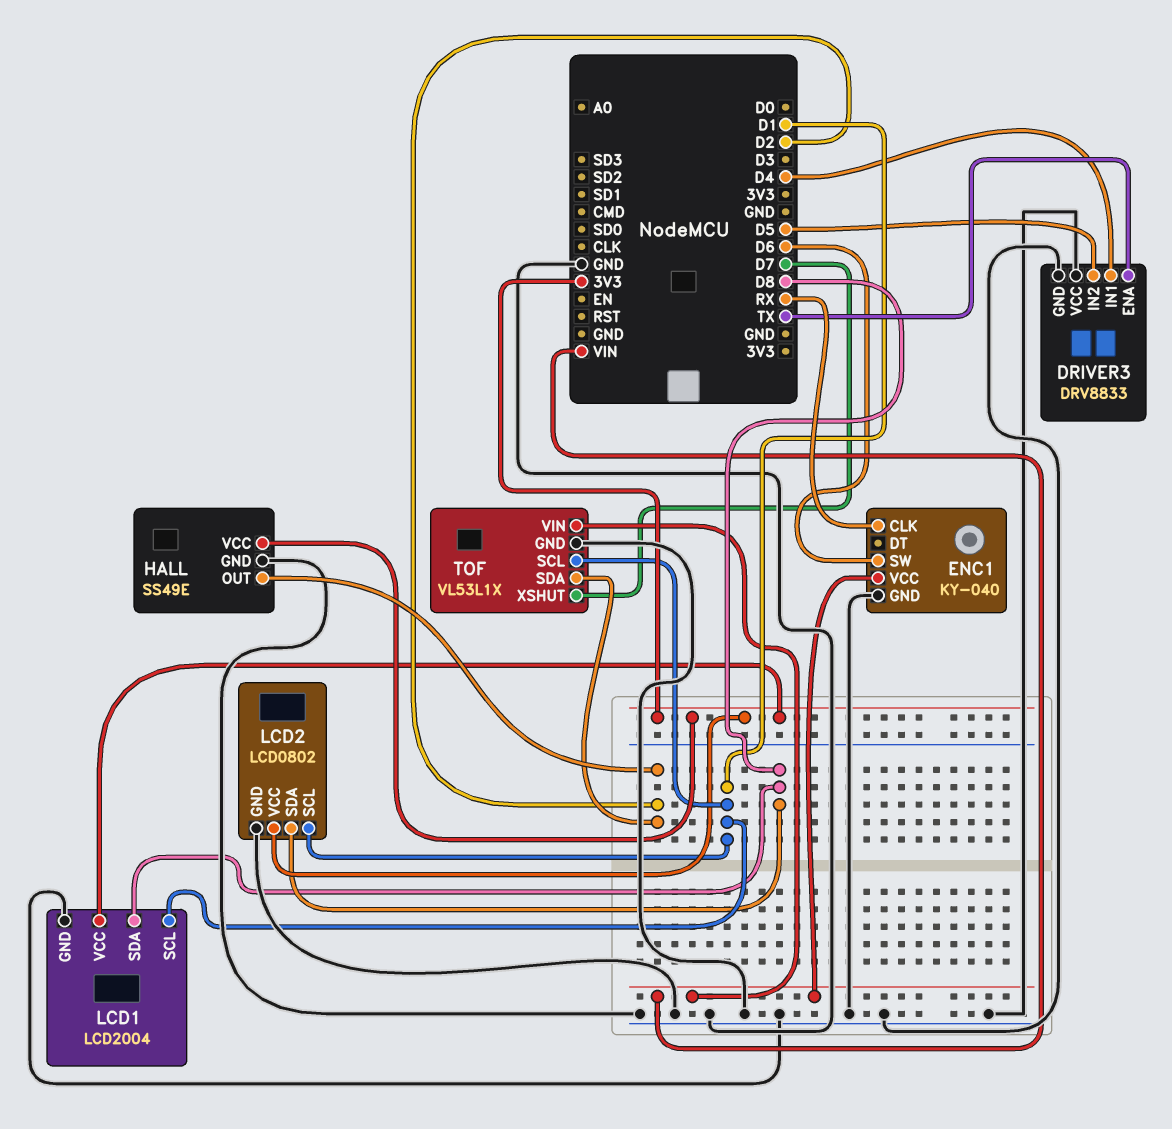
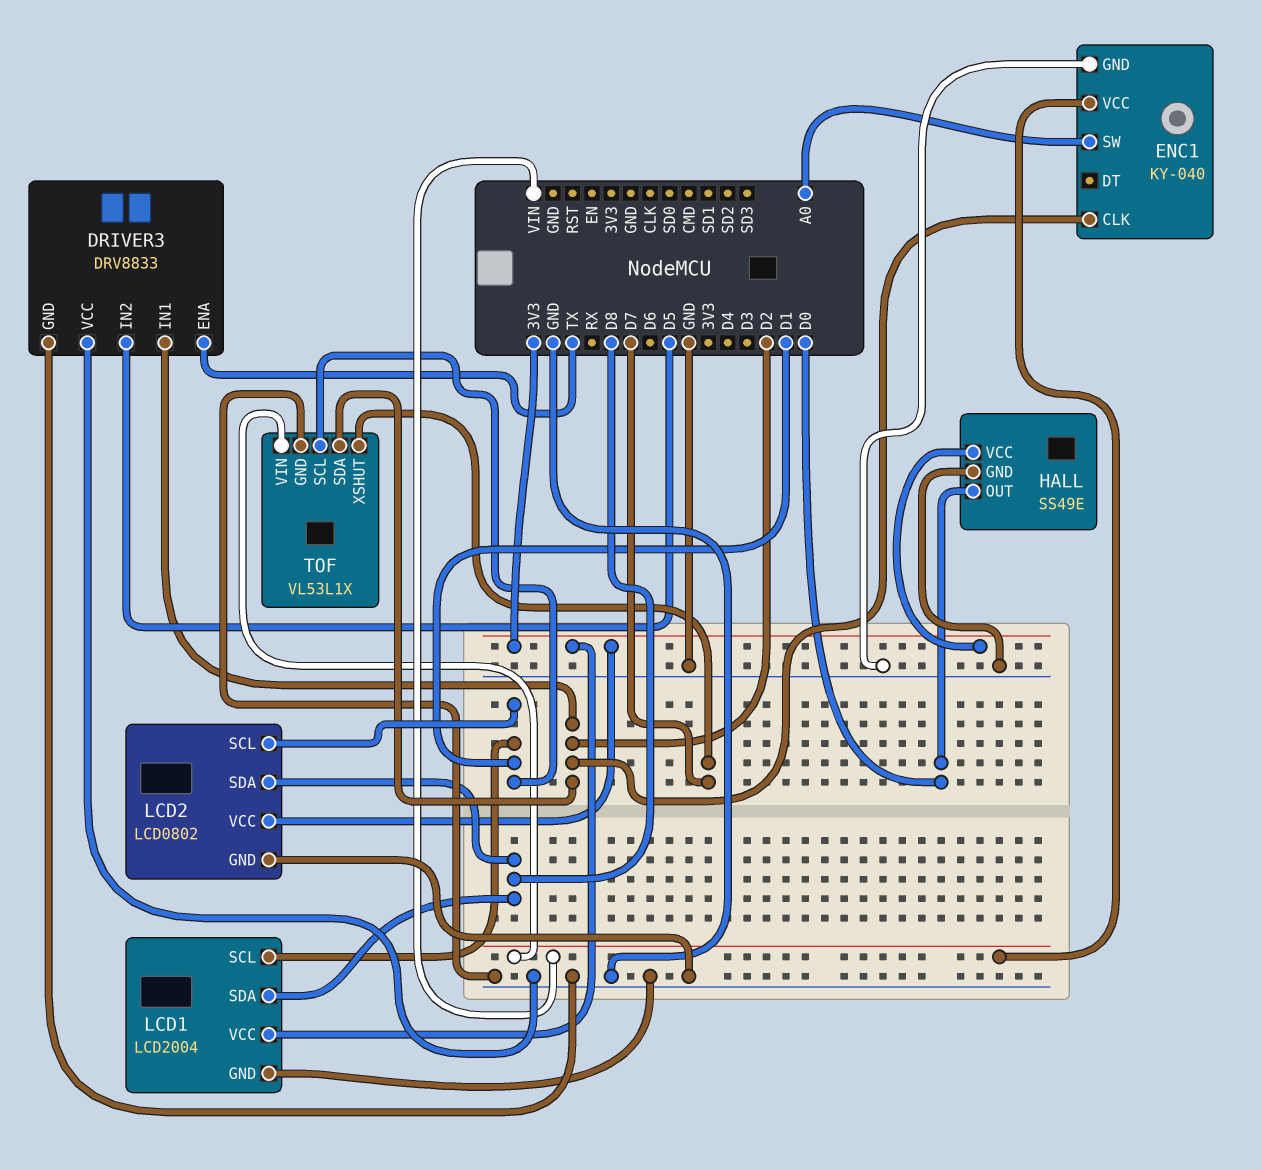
DRIVER3 pin IN1: D4 -> D2
ENC1 pin CLK: RX -> D2
ENC1 pin SW: D6 -> A0
HALL pin OUT: D2 -> D0

